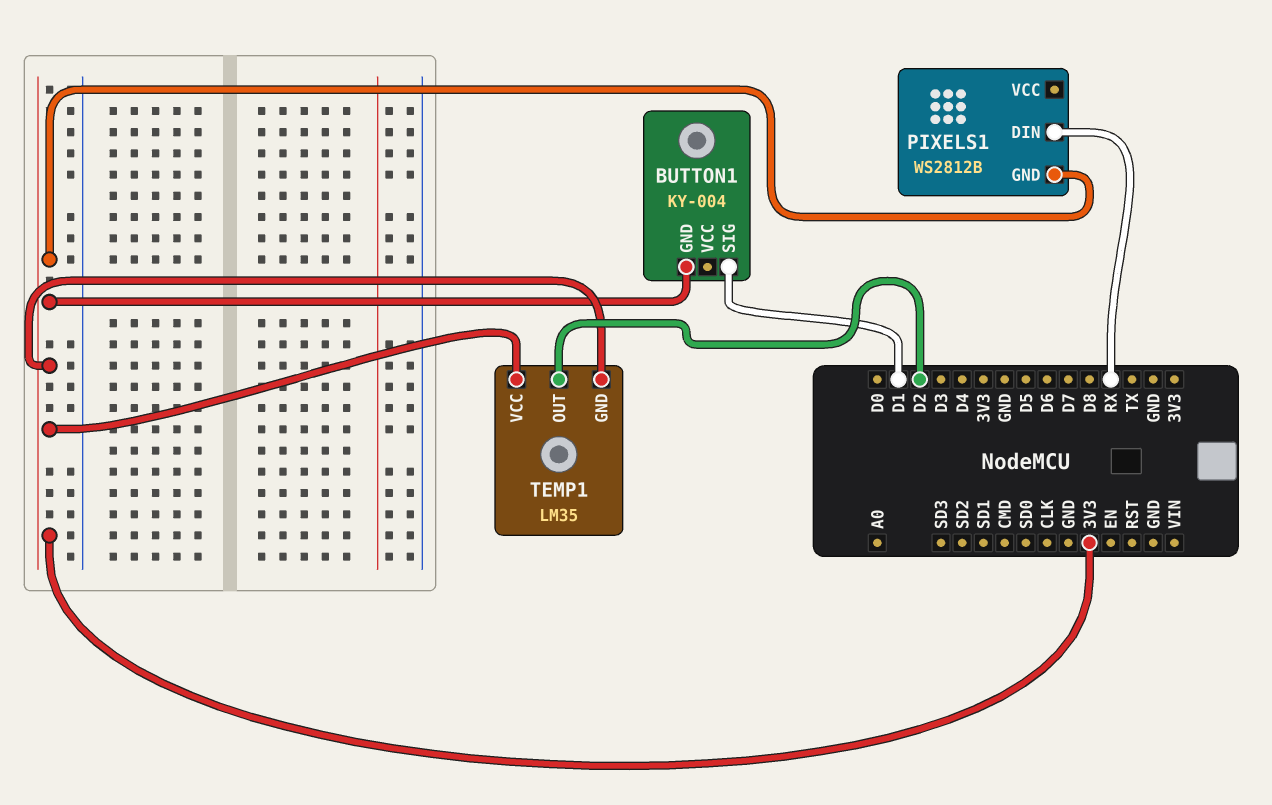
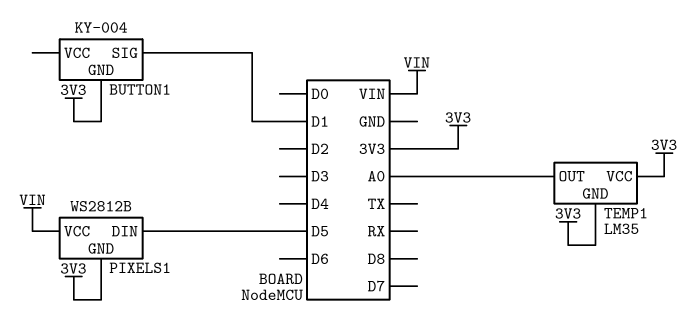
PIXELS1 pin DIN: RX -> D5
PIXELS1 pin VCC: none -> VIN
TEMP1 pin OUT: D2 -> A0

